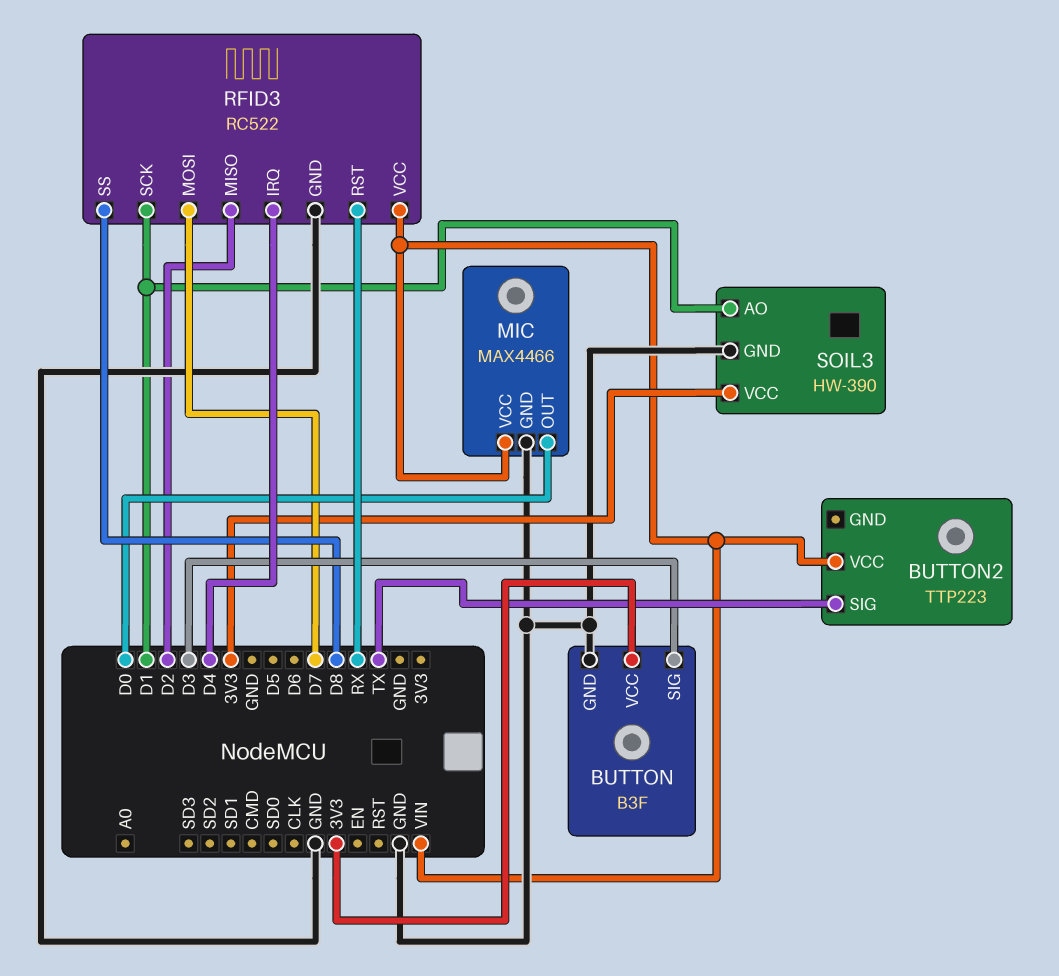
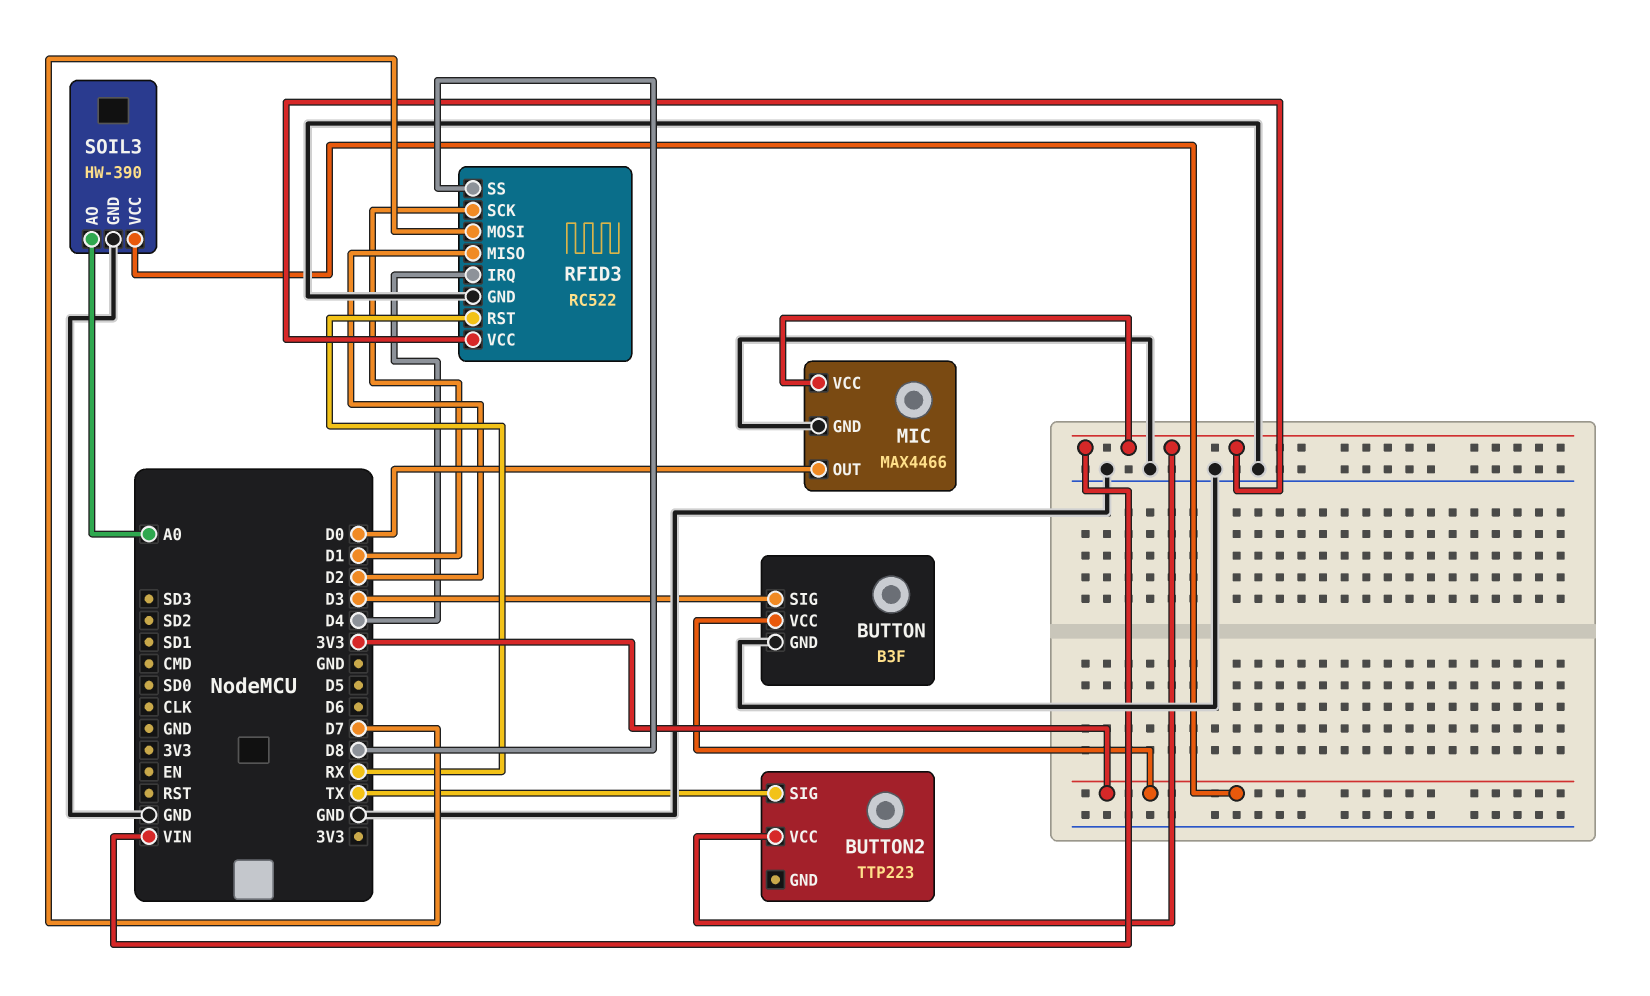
SOIL3 pin AO: D1 -> A0

